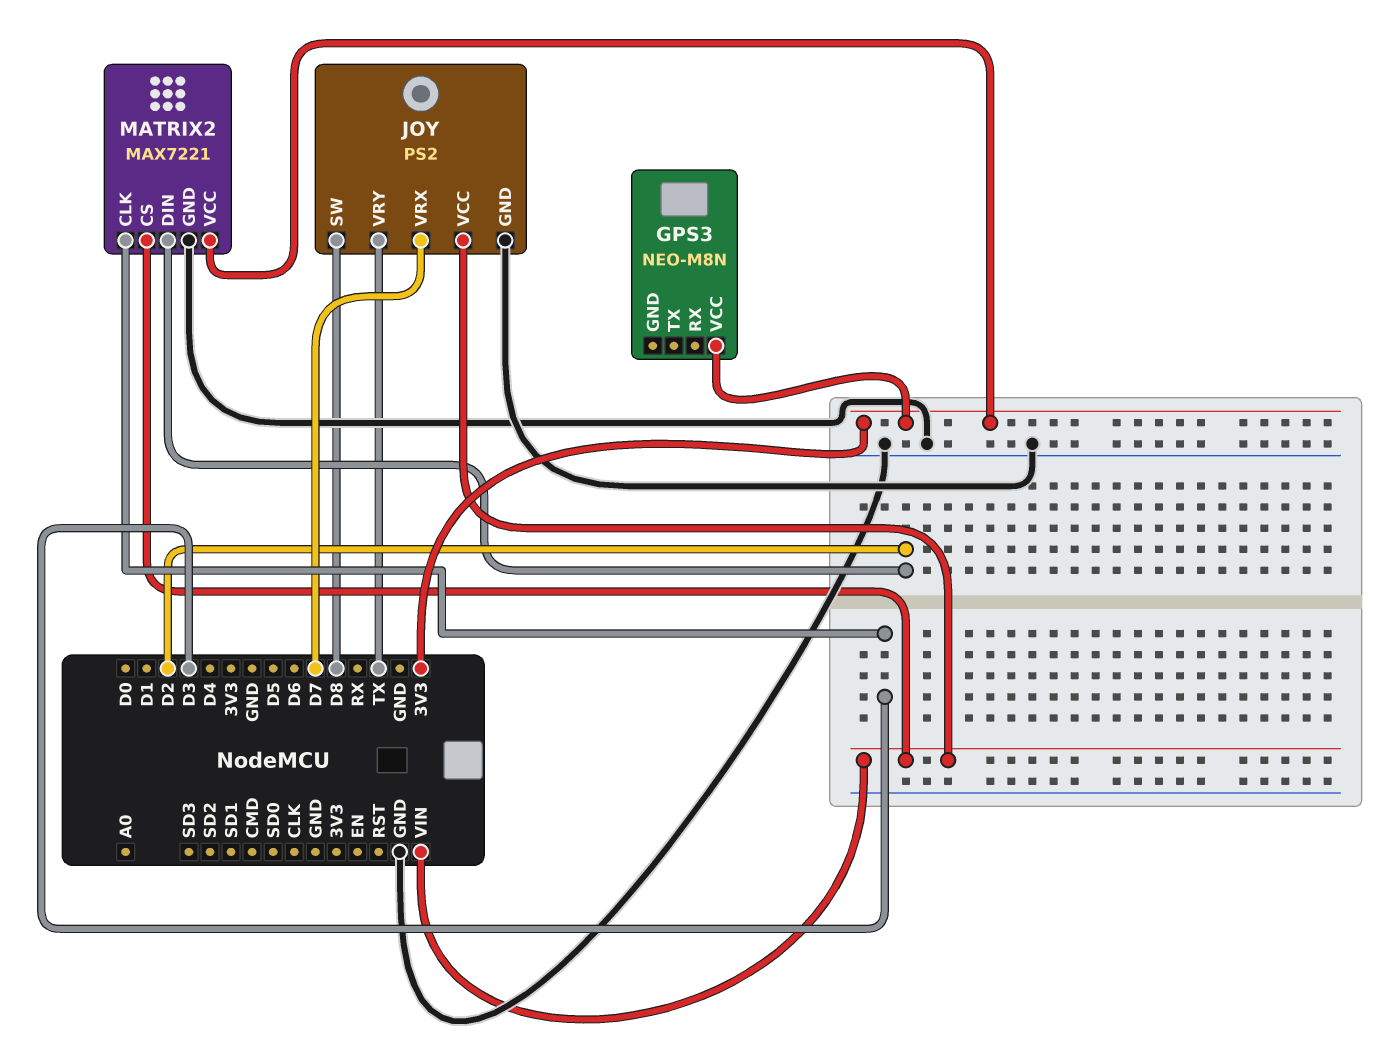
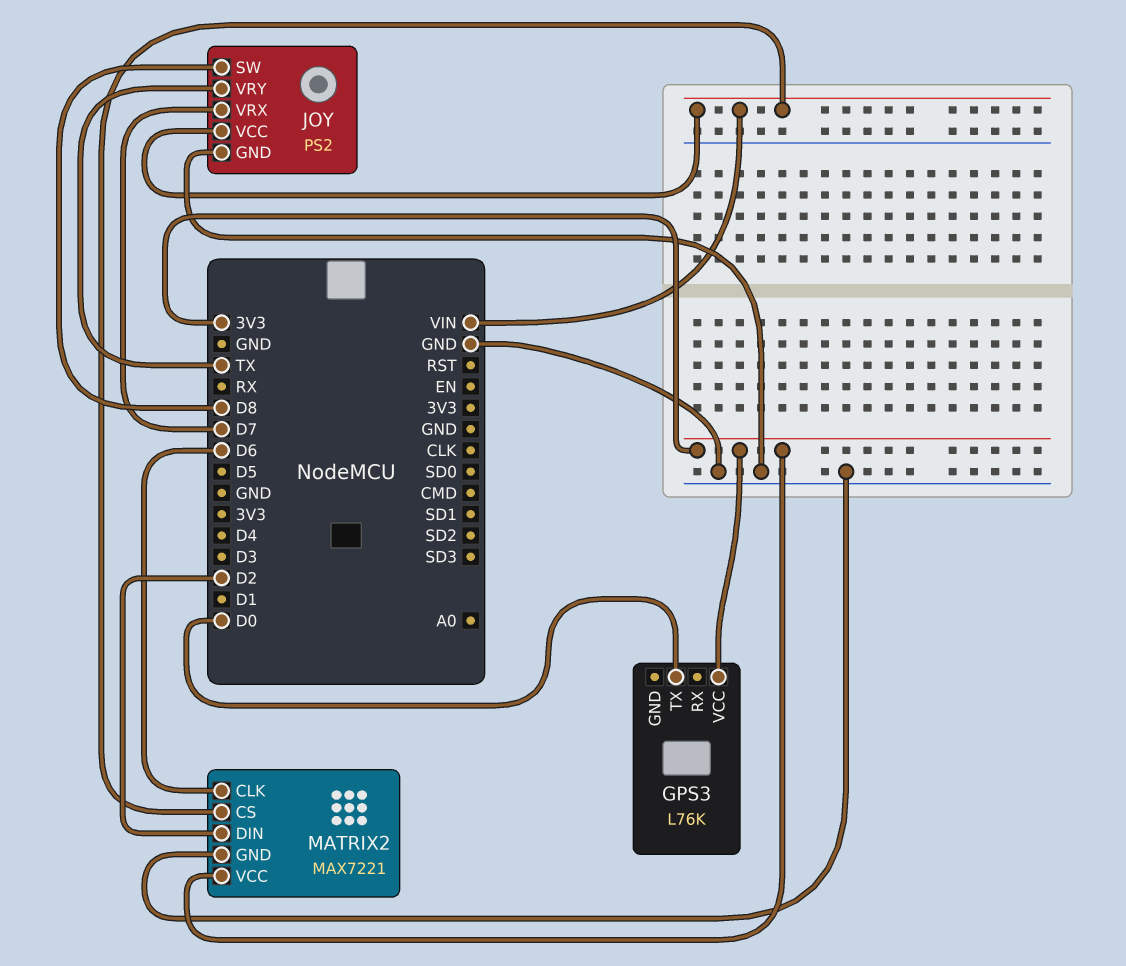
GPS3: NEO-M8N -> L76K
GPS3 pin TX: none -> D0
MATRIX2 pin CLK: D3 -> D6

